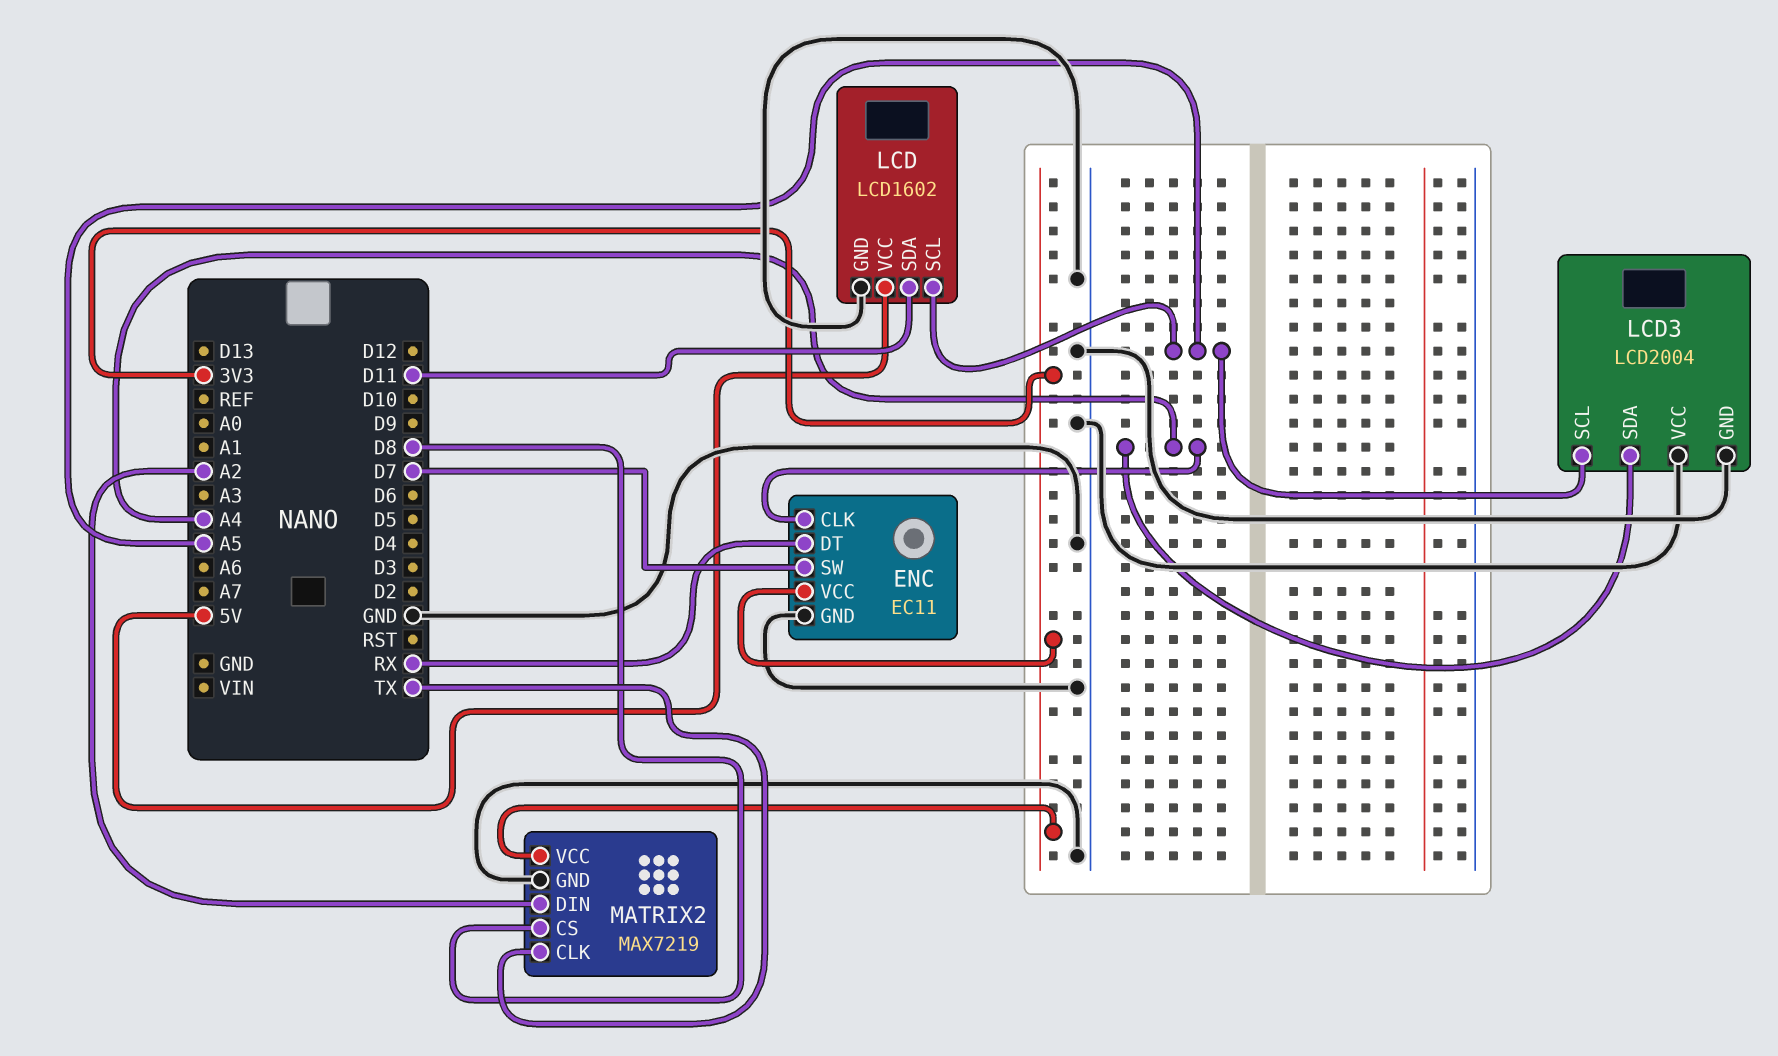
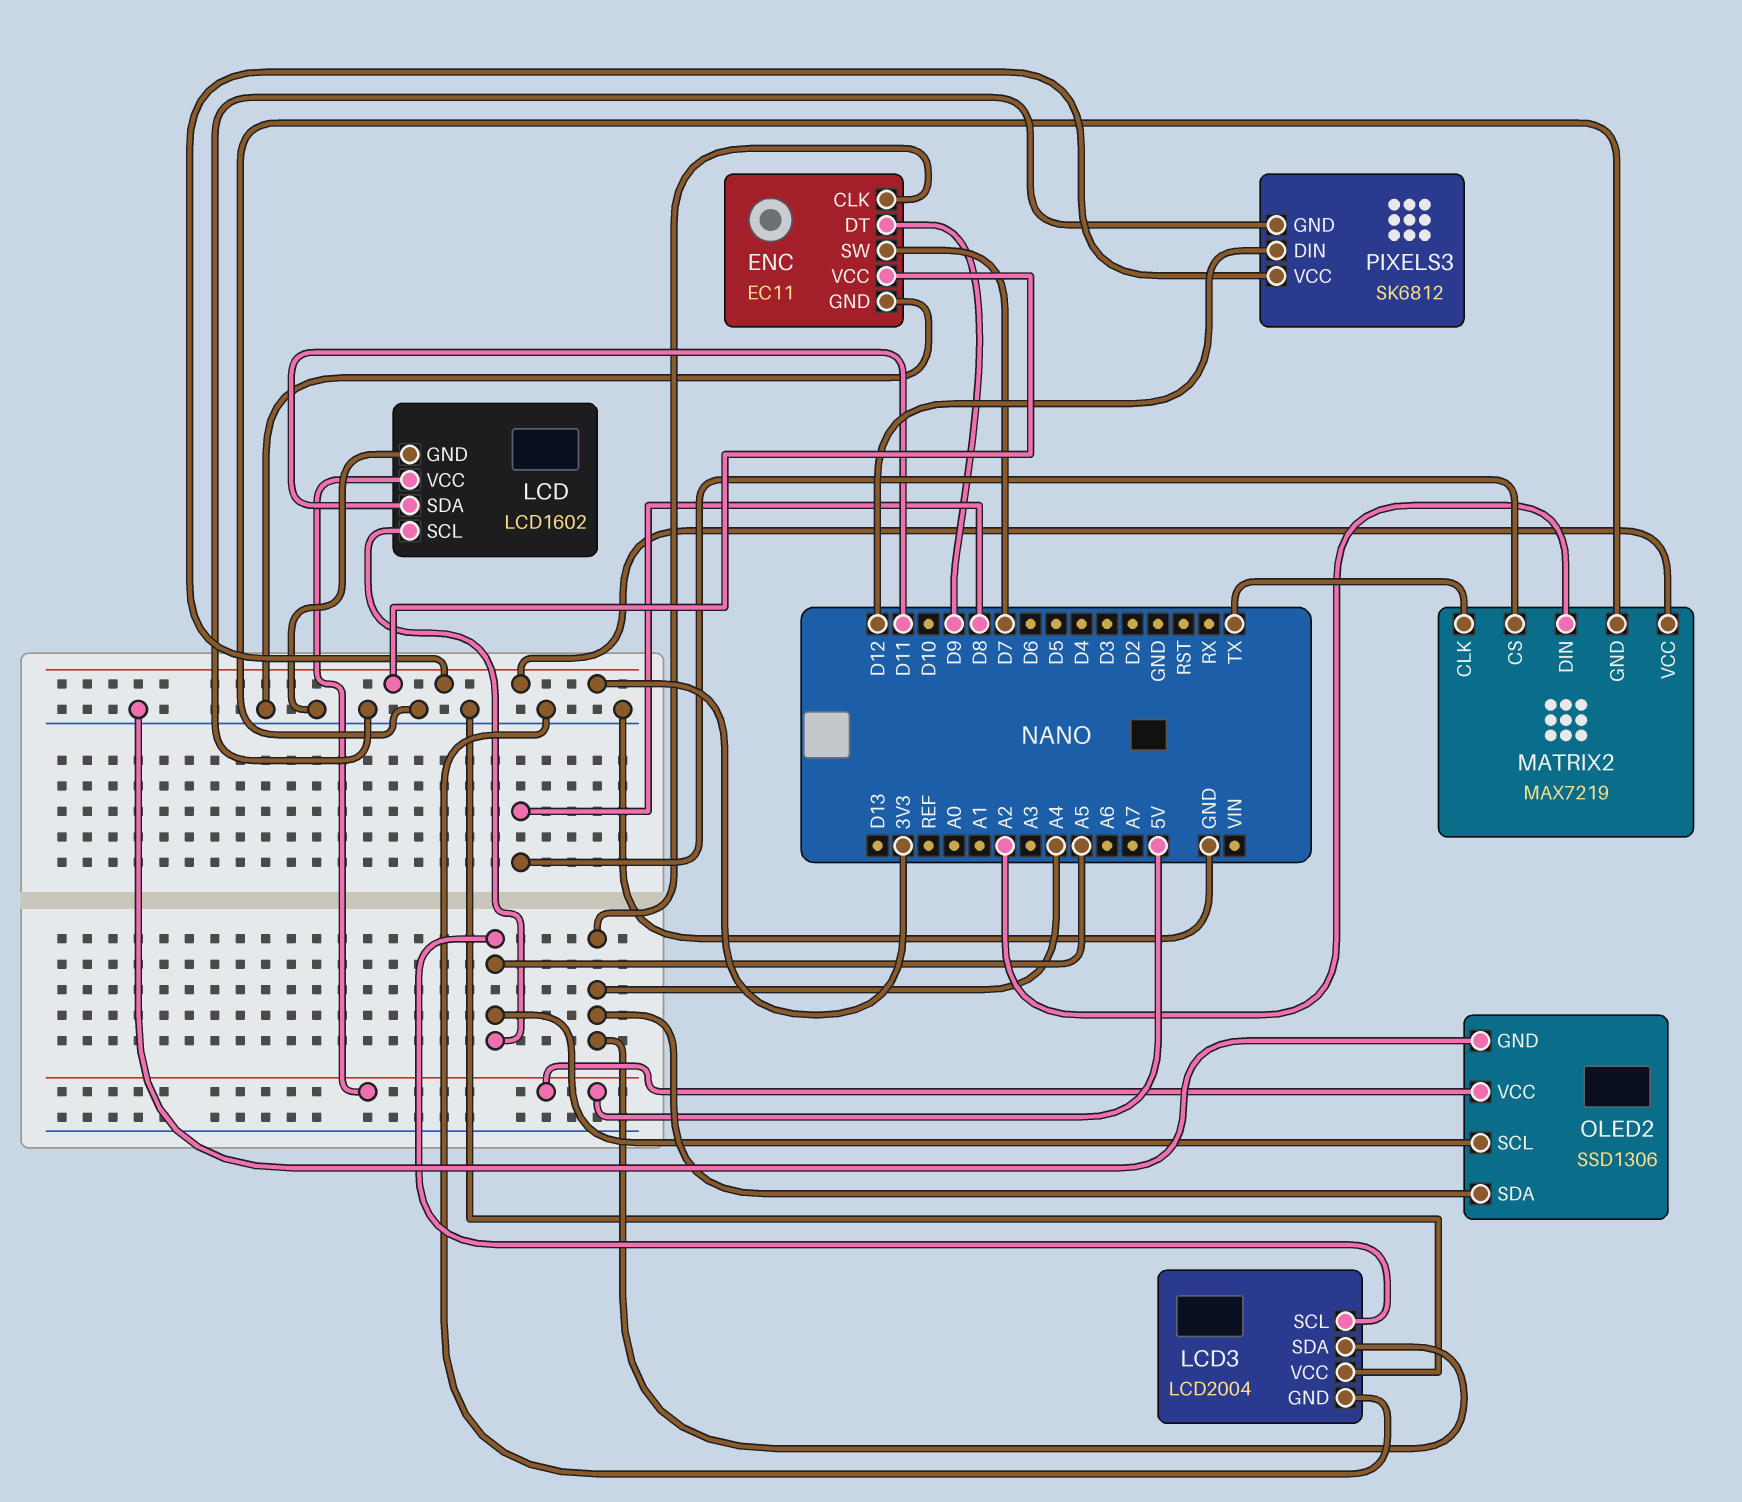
ENC pin DT: RX -> D9
OLED2: none -> SSD1306
OLED2 pin GND: none -> GND
OLED2 pin SCL: none -> A5
OLED2 pin SDA: none -> A4
OLED2 pin VCC: none -> 5V
PIXELS3: none -> SK6812
PIXELS3 pin DIN: none -> D12
PIXELS3 pin GND: none -> GND
PIXELS3 pin VCC: none -> 3V3

